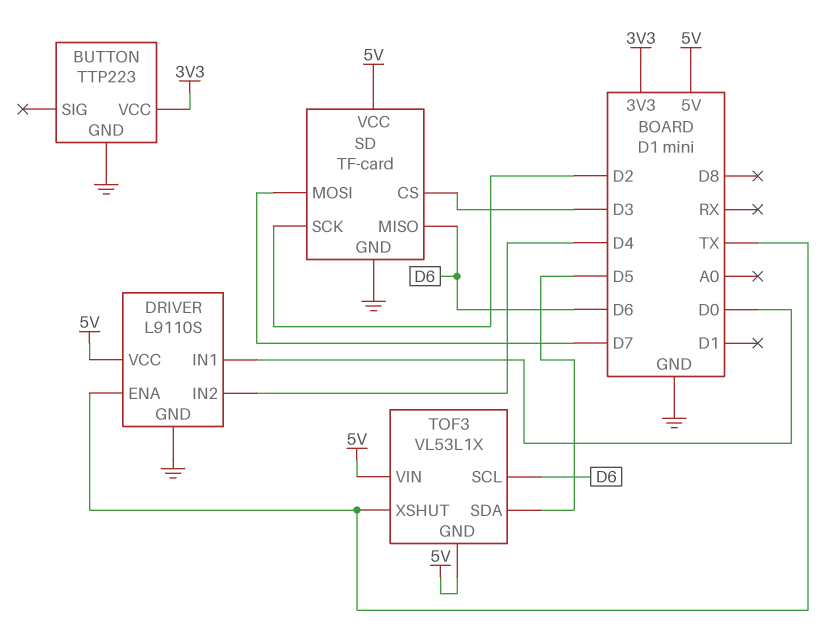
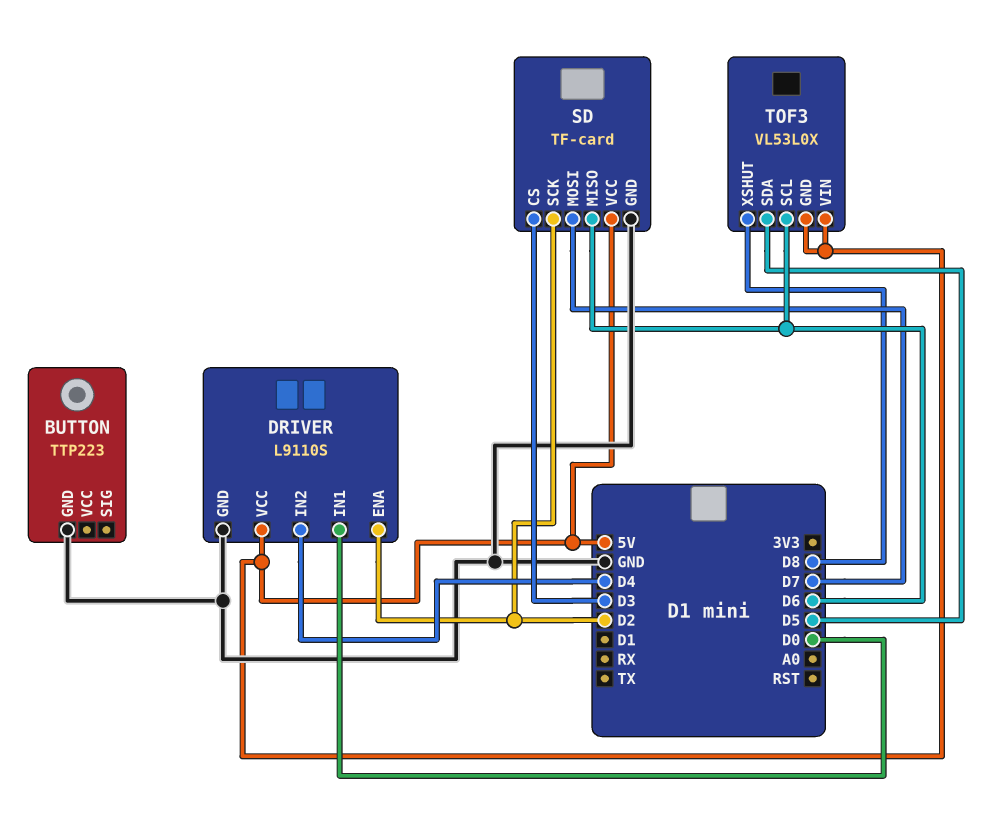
BUTTON pin VCC: 3V3 -> none
DRIVER pin ENA: TX -> D2
TOF3: VL53L1X -> VL53L0X
TOF3 pin XSHUT: TX -> D8

